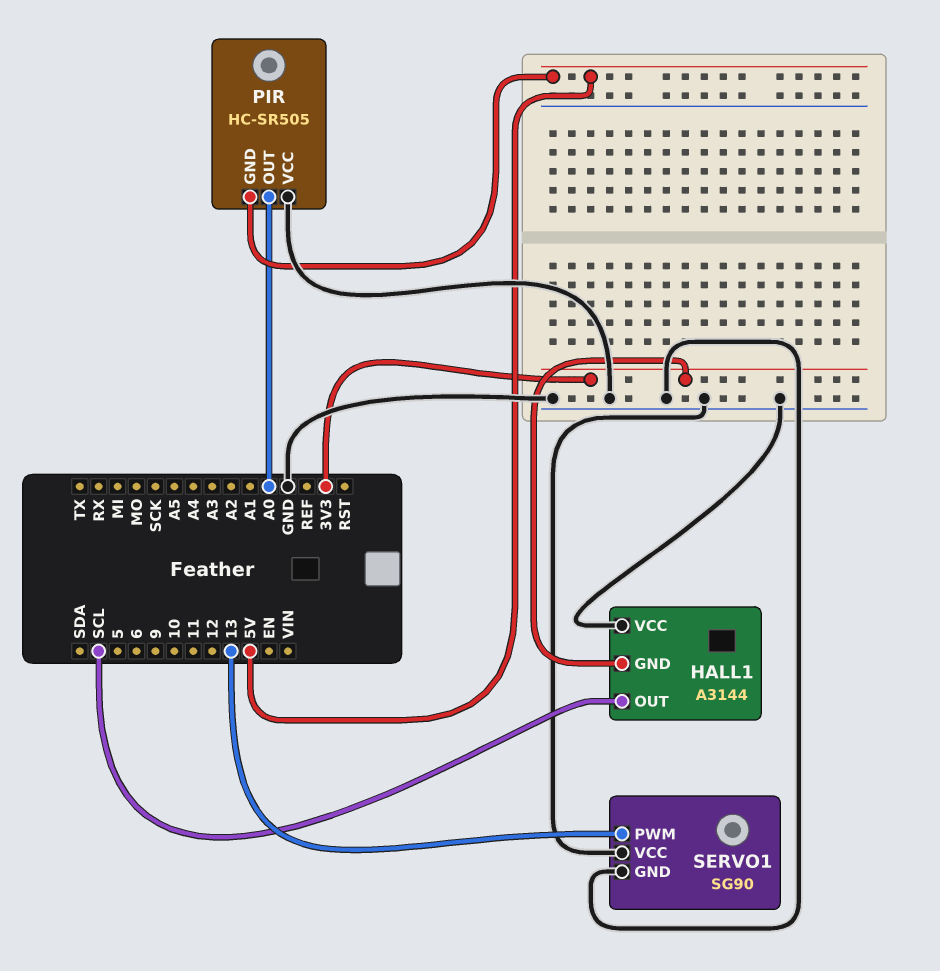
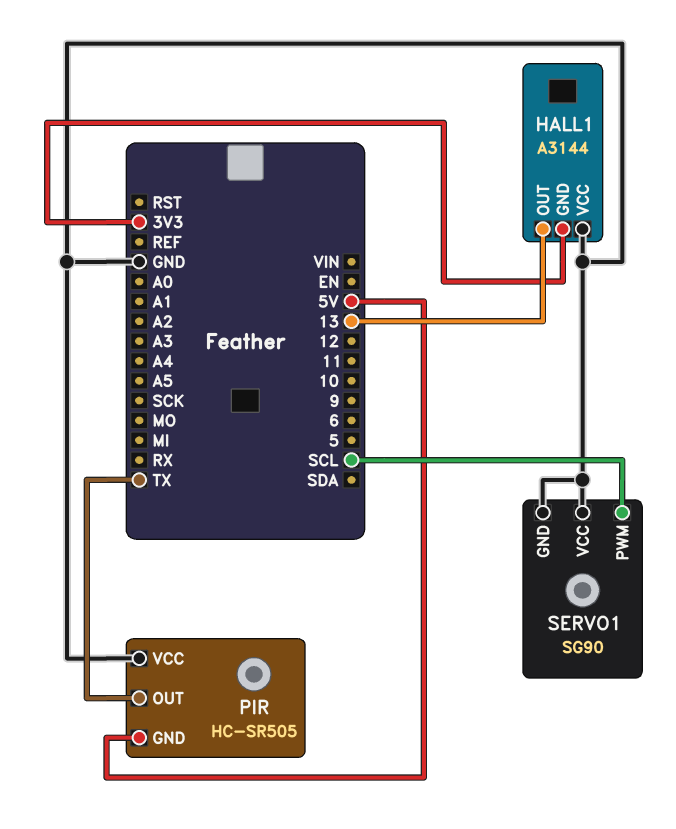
HALL1 pin OUT: SCL -> 13
PIR pin OUT: A0 -> TX
SERVO1 pin PWM: 13 -> SCL

